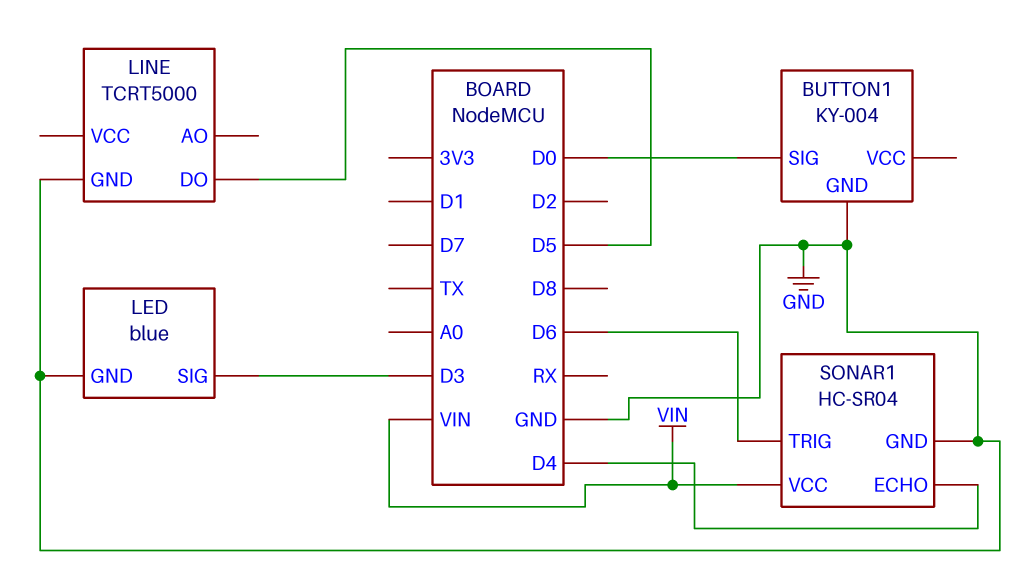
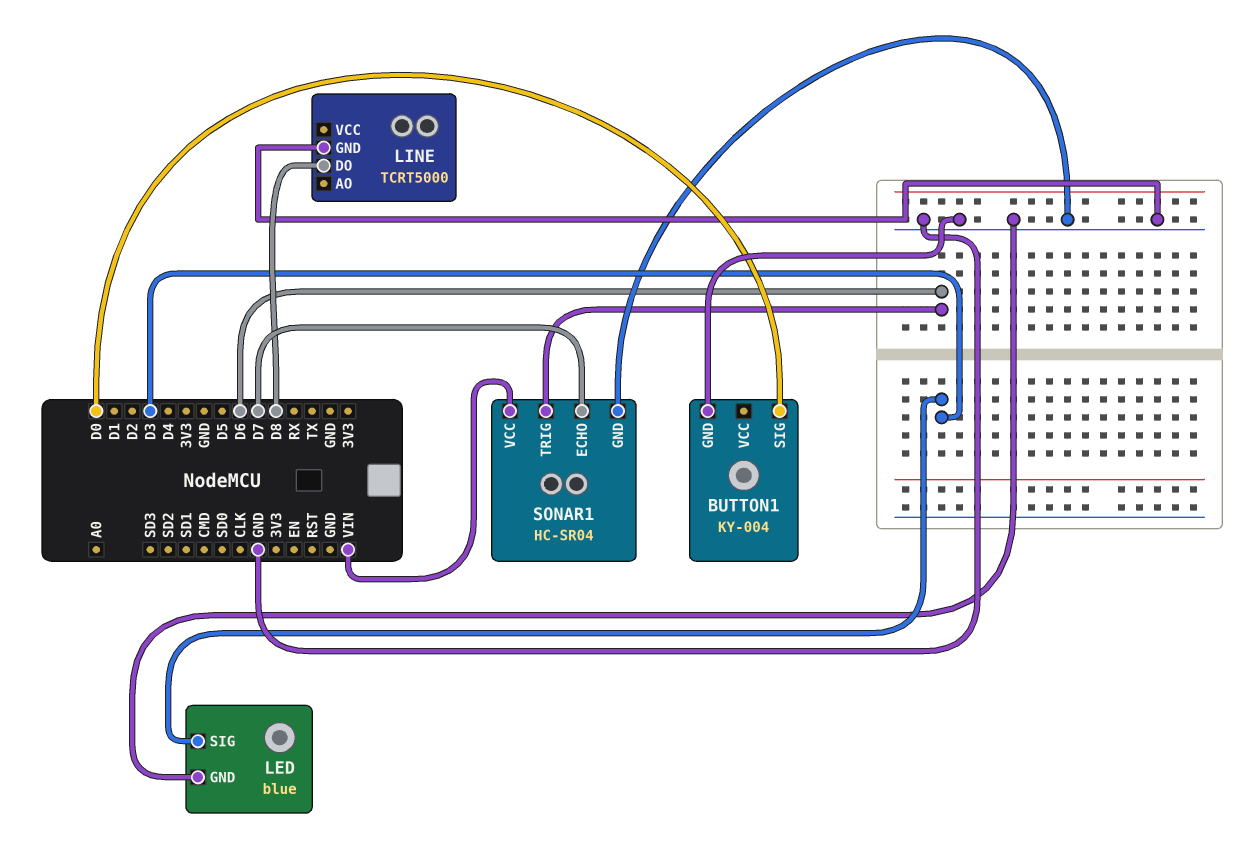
LINE pin DO: D5 -> D8
SONAR1 pin ECHO: D4 -> D7

